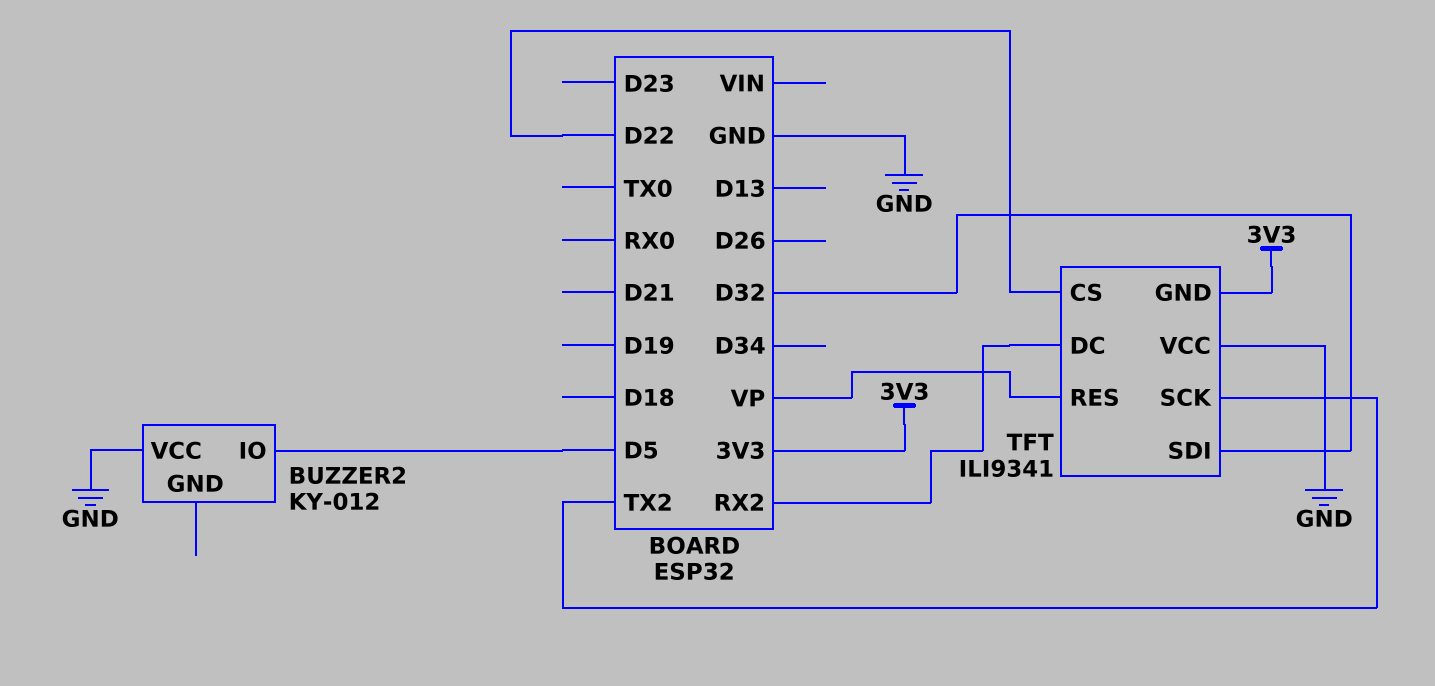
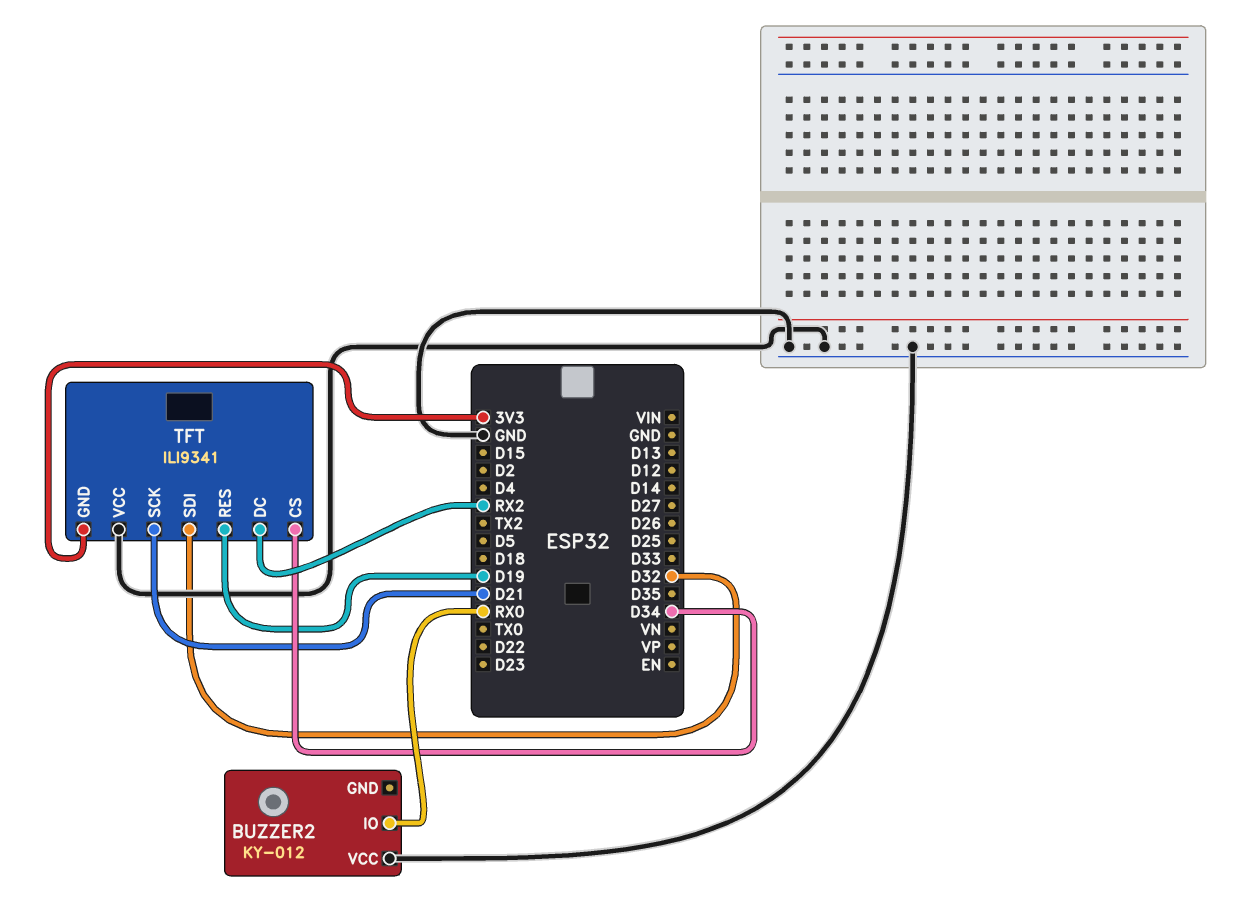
BUZZER2 pin IO: D5 -> RX0
TFT pin CS: D22 -> D34
TFT pin RES: VP -> D19
TFT pin SCK: TX2 -> D21

